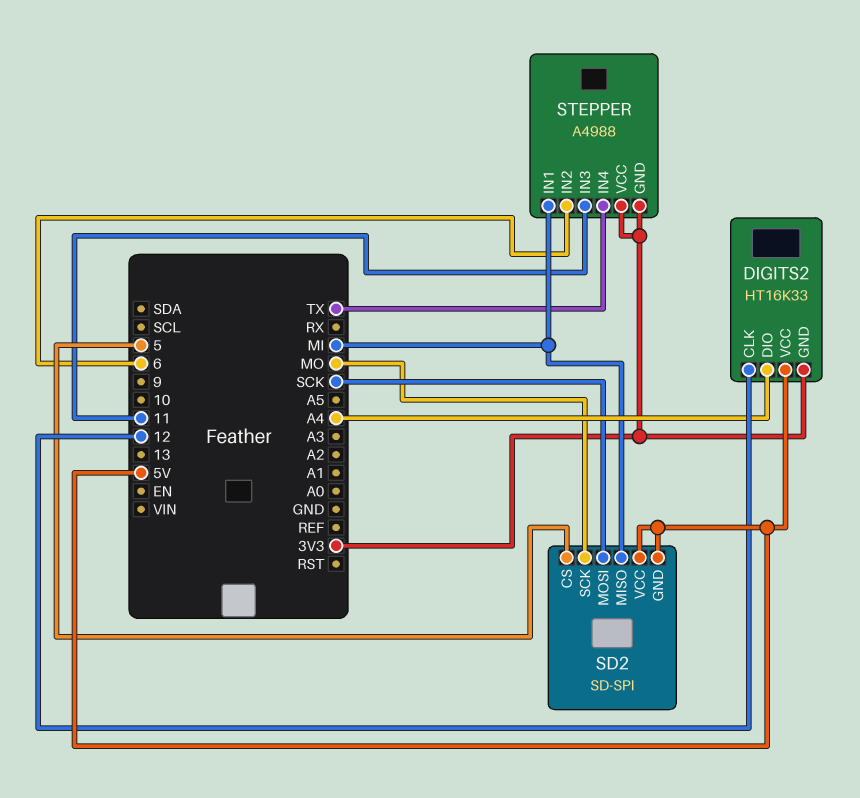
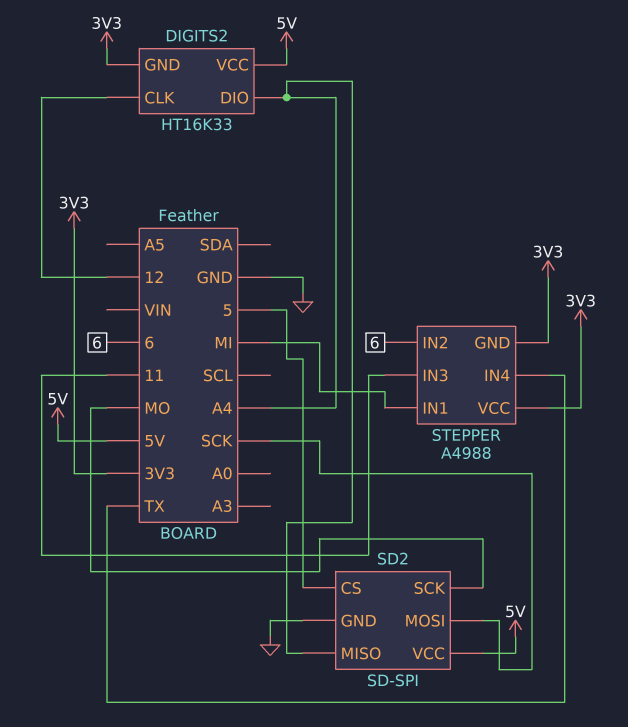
SD2 pin GND: 5V -> GND
SD2 pin MISO: MI -> A4

